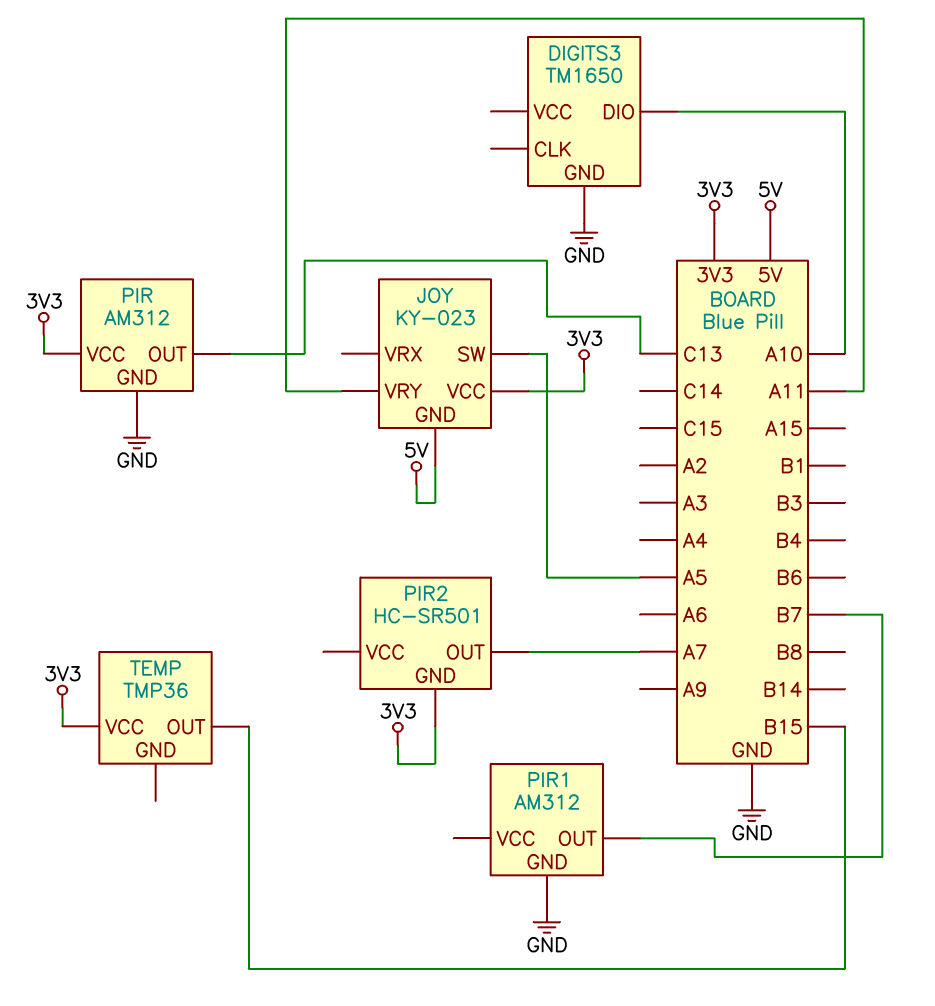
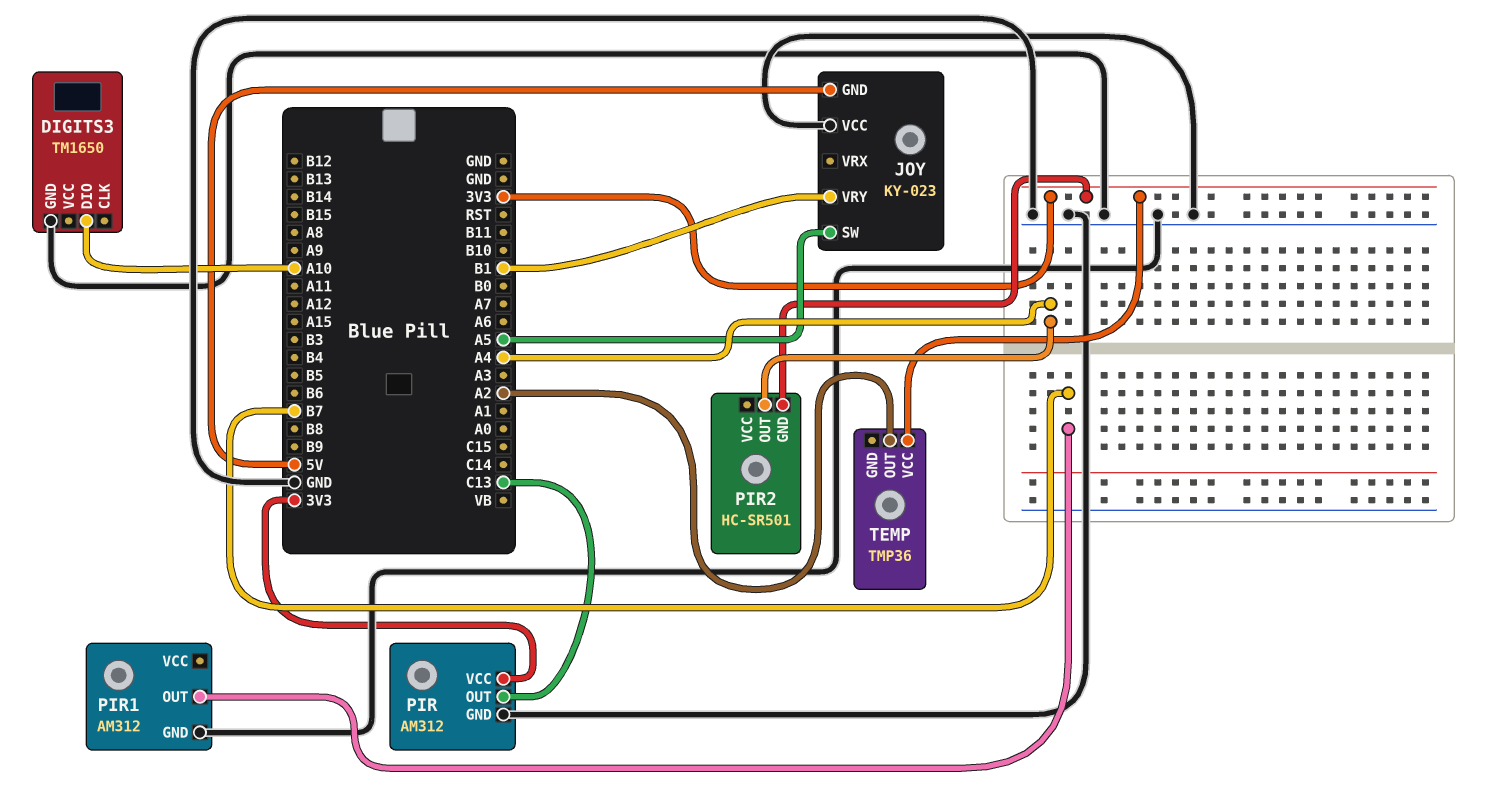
JOY pin VCC: 3V3 -> GND
JOY pin VRY: A11 -> B1
PIR2 pin OUT: A7 -> A4
TEMP pin OUT: B15 -> A2

